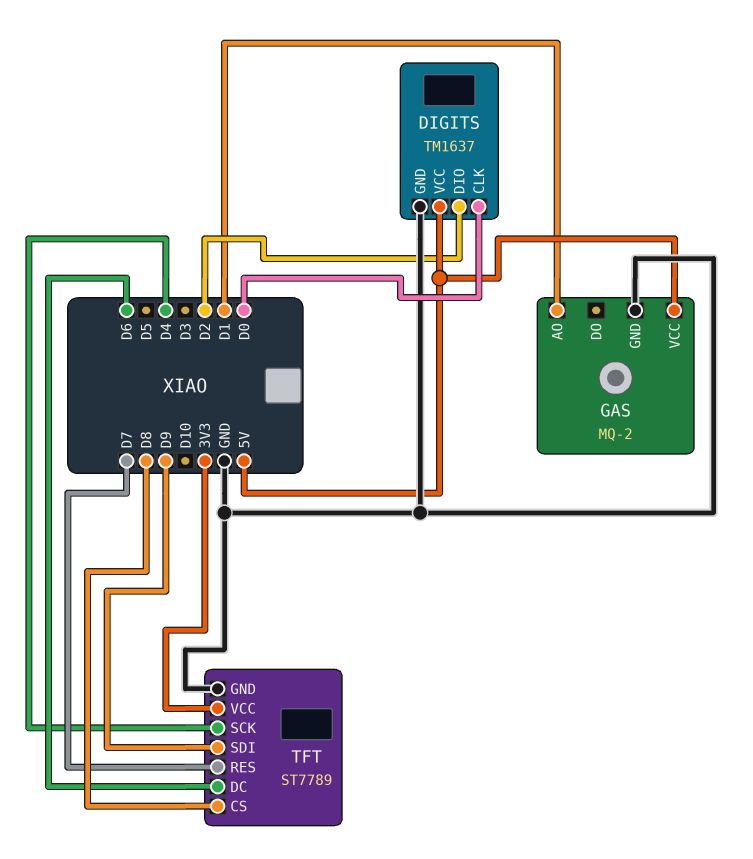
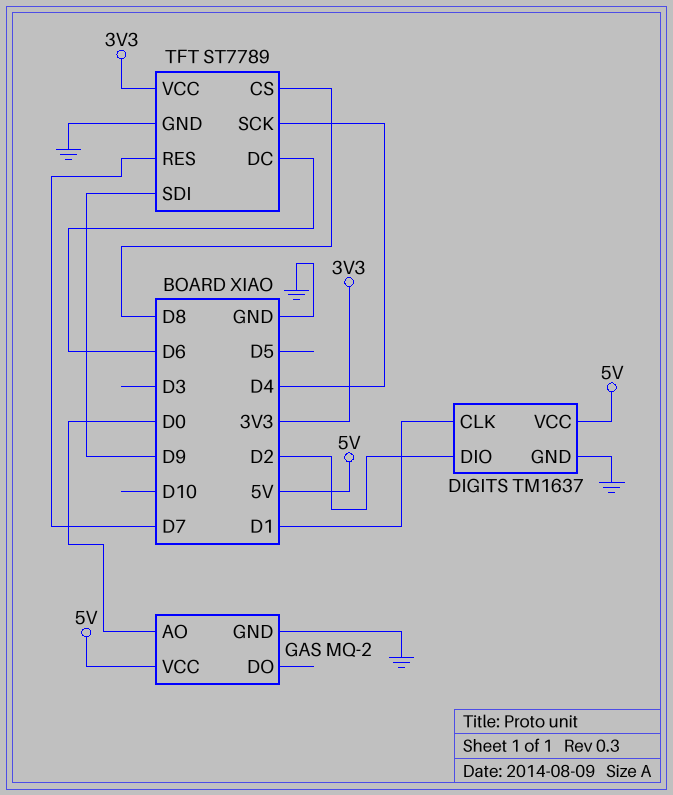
DIGITS pin CLK: D0 -> D1
GAS pin AO: D1 -> D0

